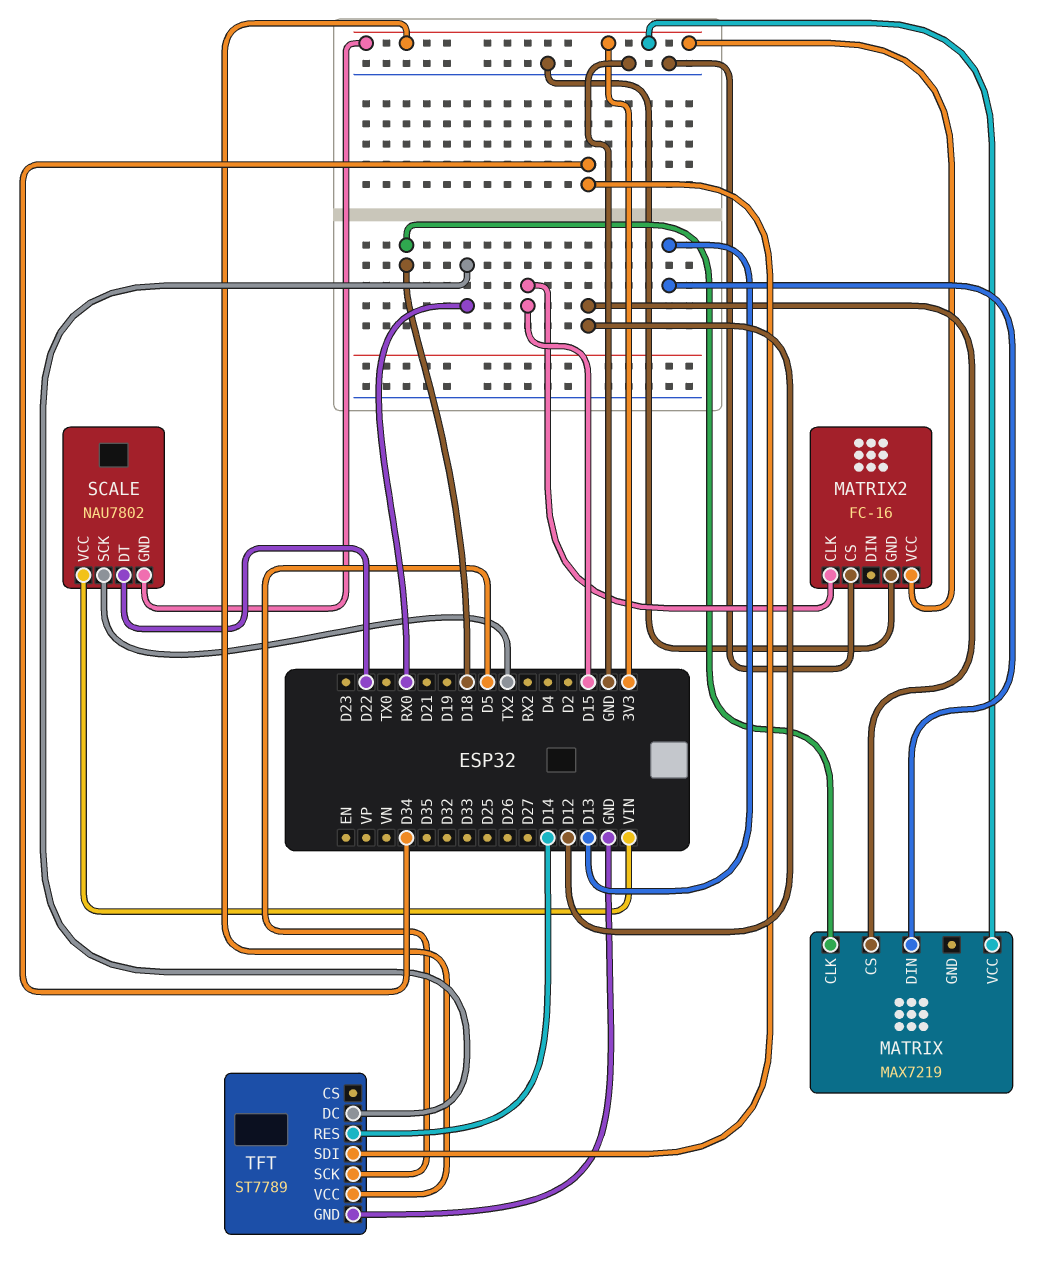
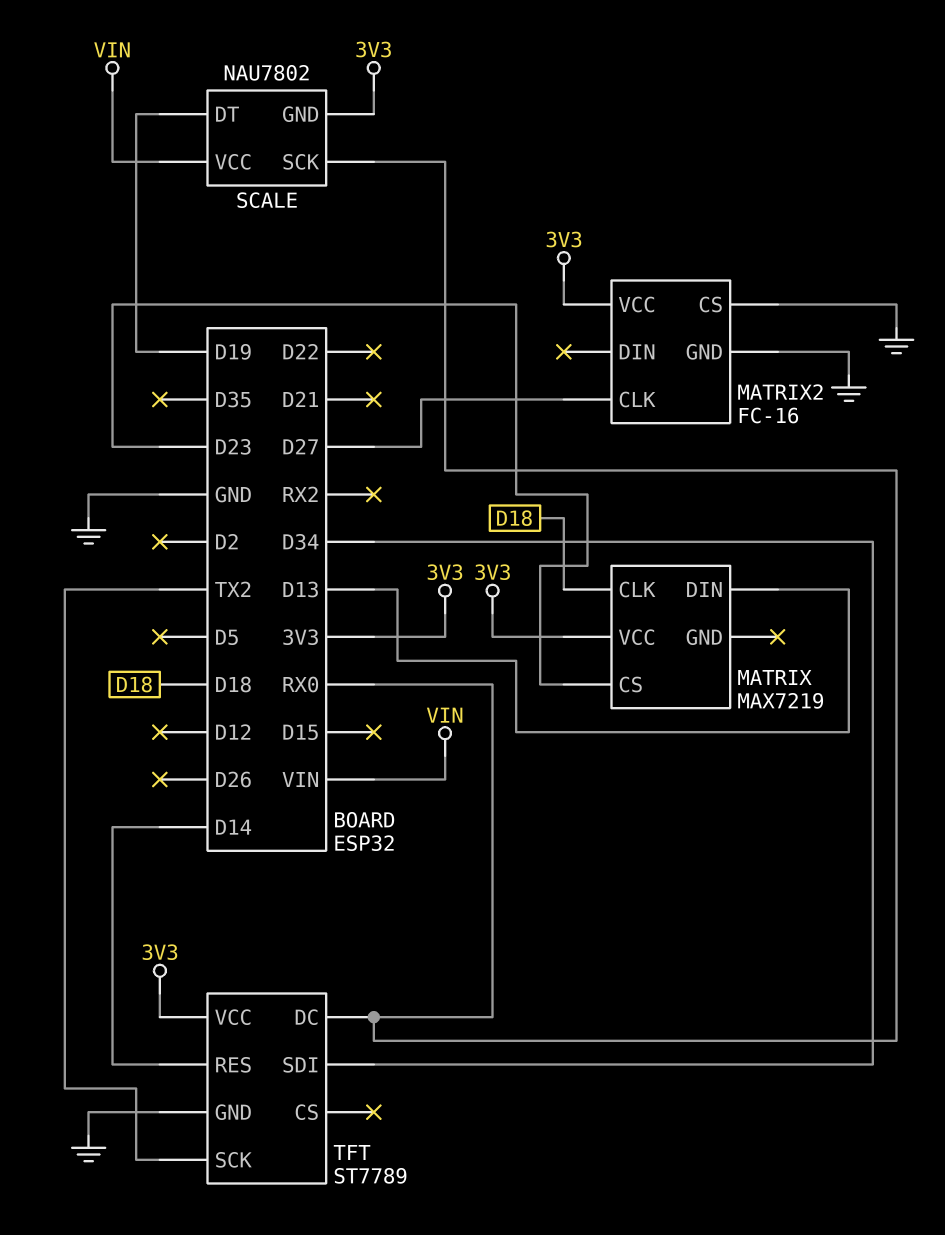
MATRIX pin CS: D12 -> D23
MATRIX2 pin CLK: D15 -> D27
SCALE pin DT: D22 -> D19
SCALE pin SCK: TX2 -> RX0
TFT pin SCK: D5 -> TX2

